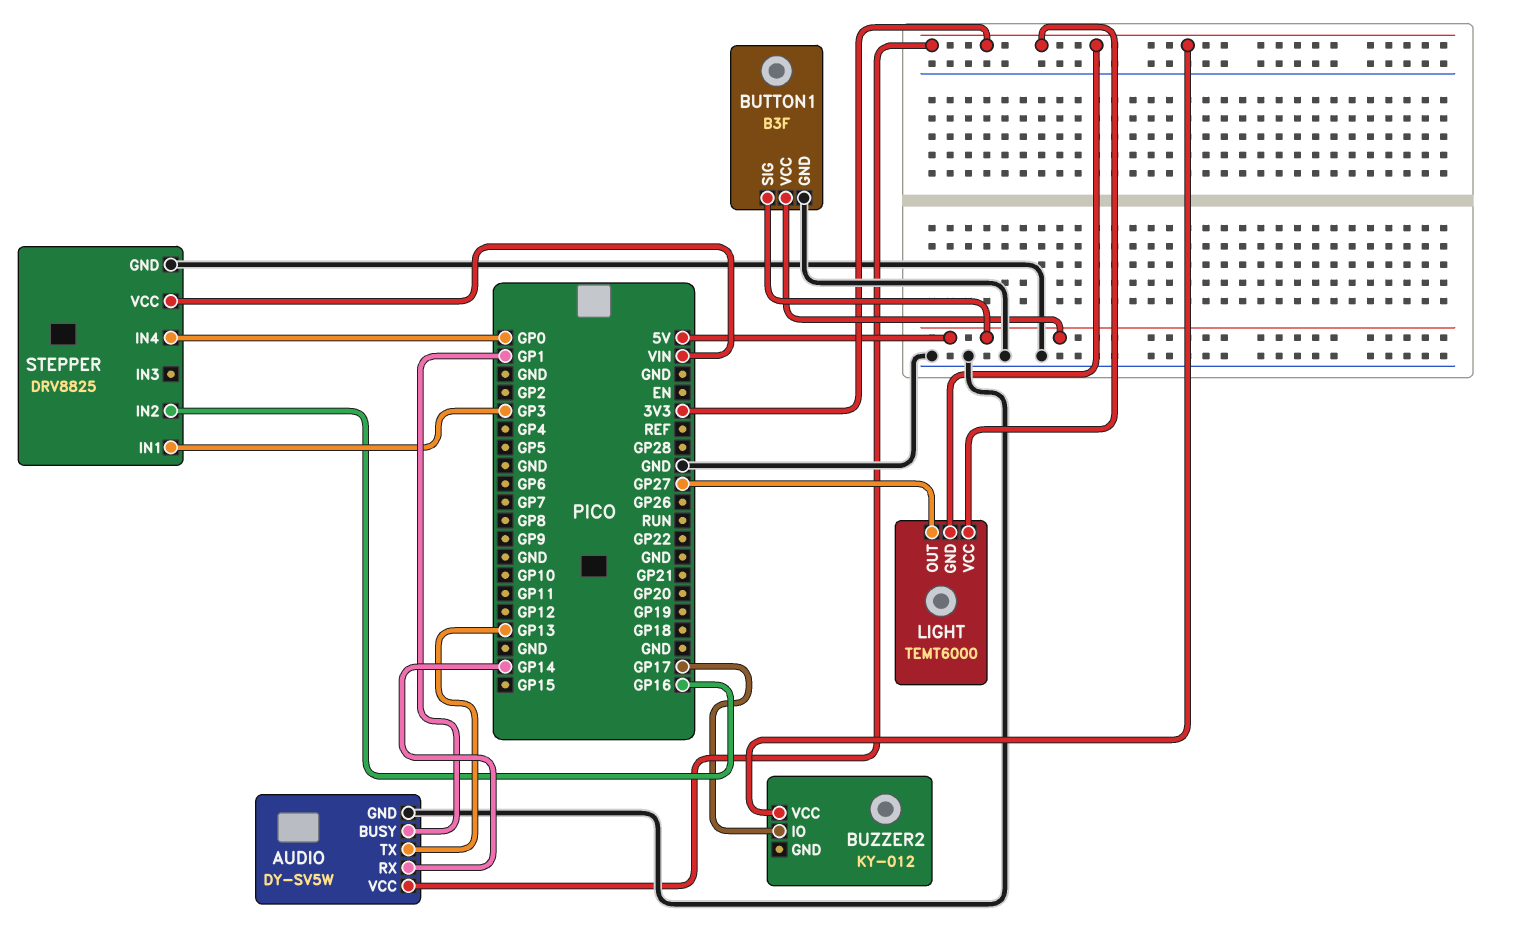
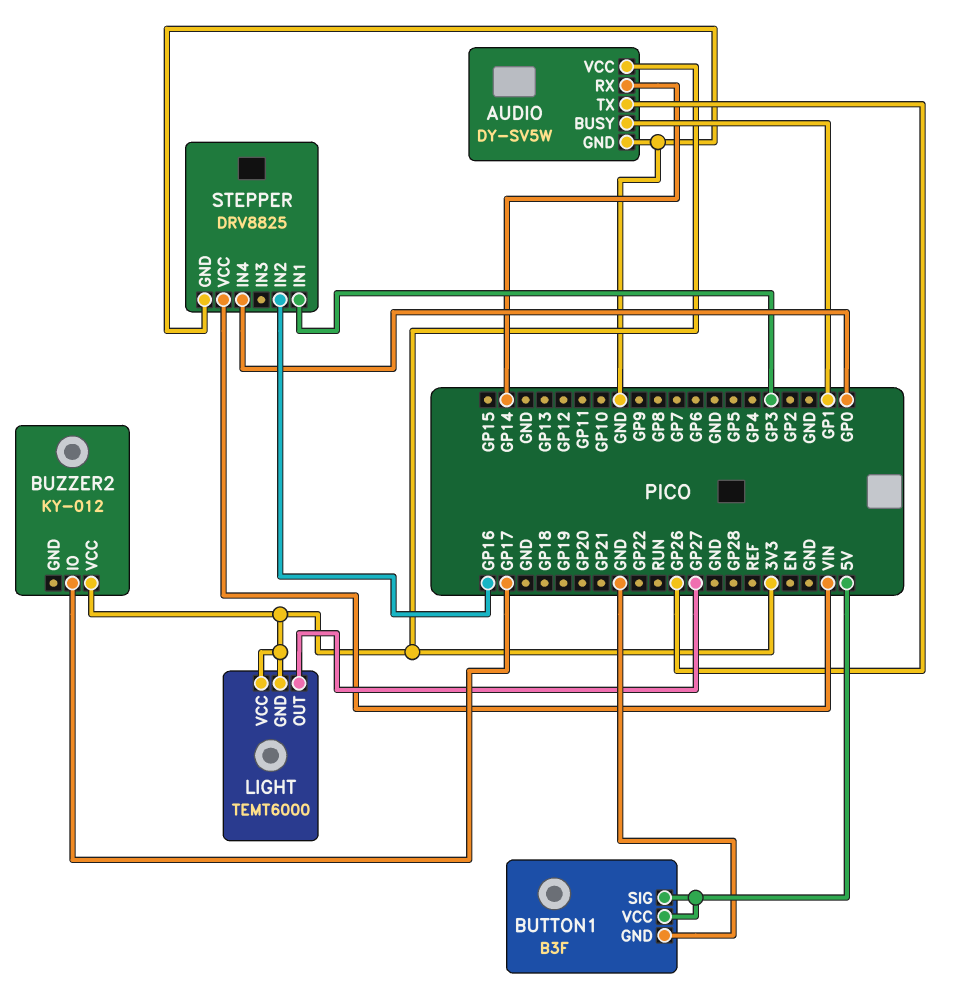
AUDIO pin TX: GP13 -> GP26

